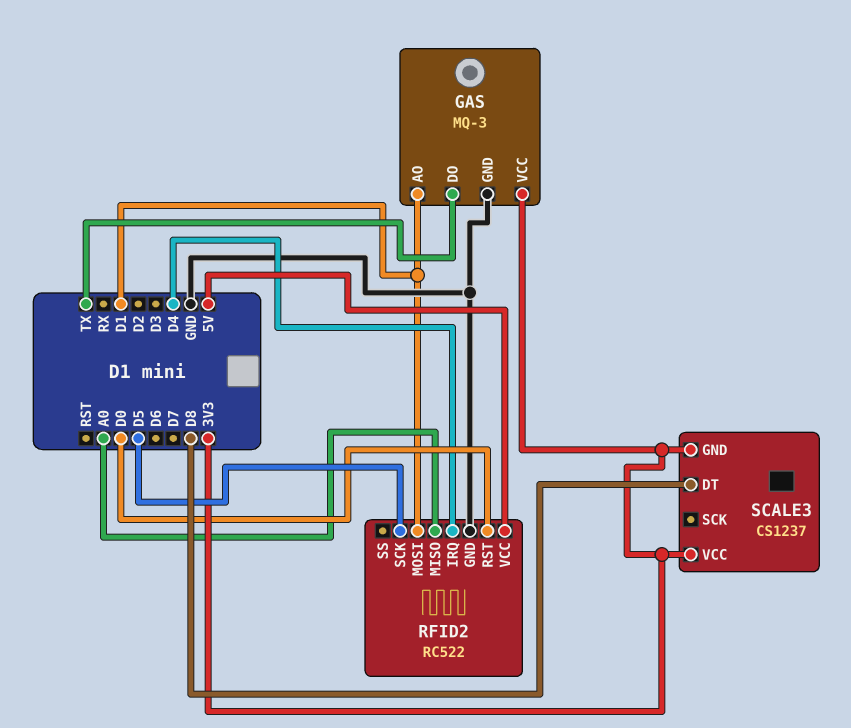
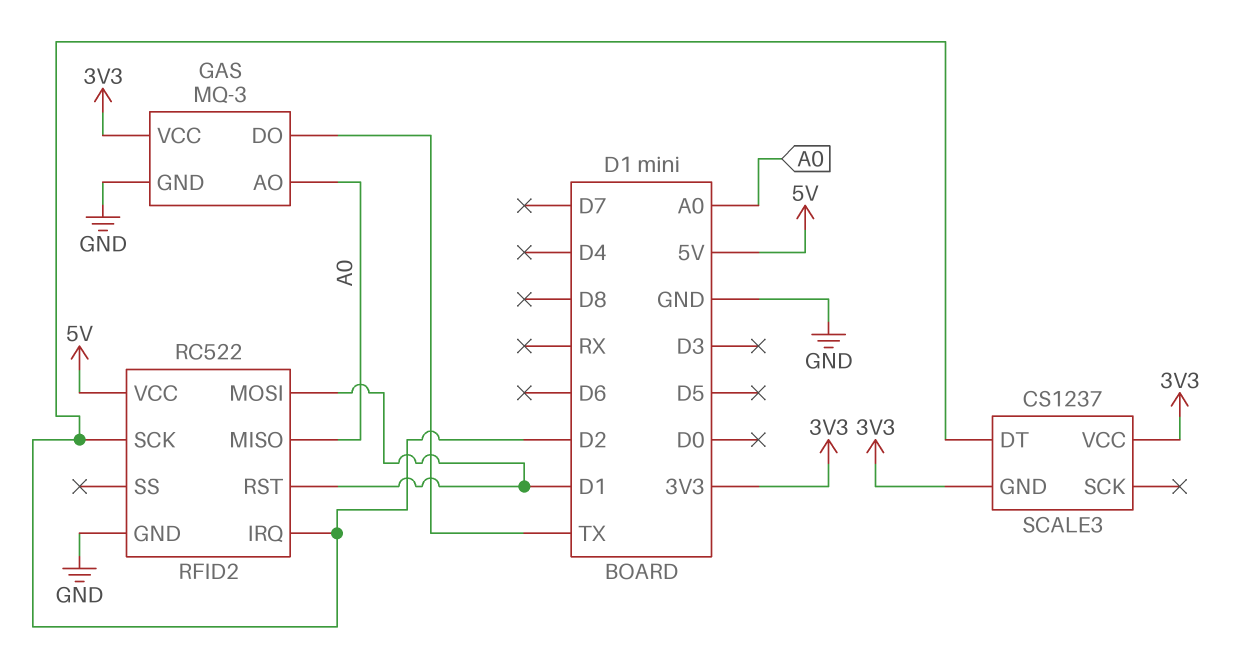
GAS pin AO: D1 -> A0
RFID2 pin IRQ: D4 -> D2
RFID2 pin RST: D0 -> D1
RFID2 pin SCK: D5 -> D2
SCALE3 pin DT: D8 -> D2

